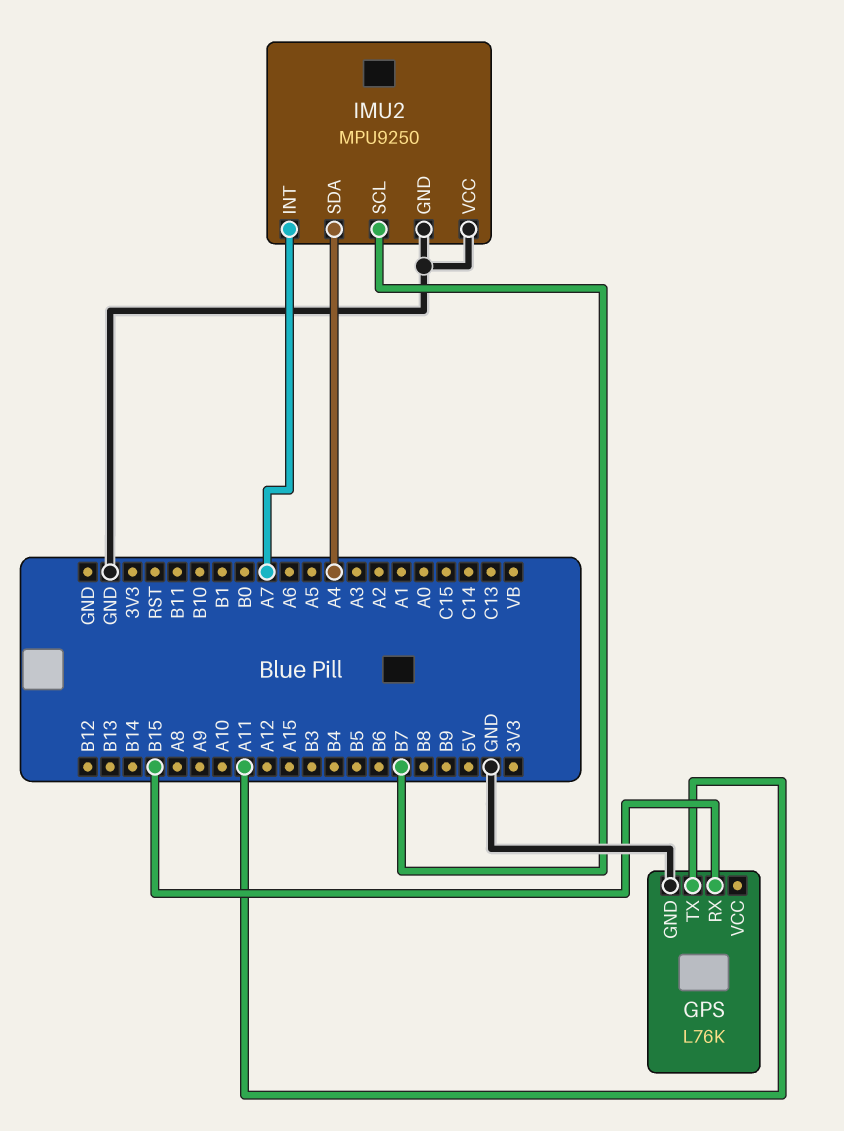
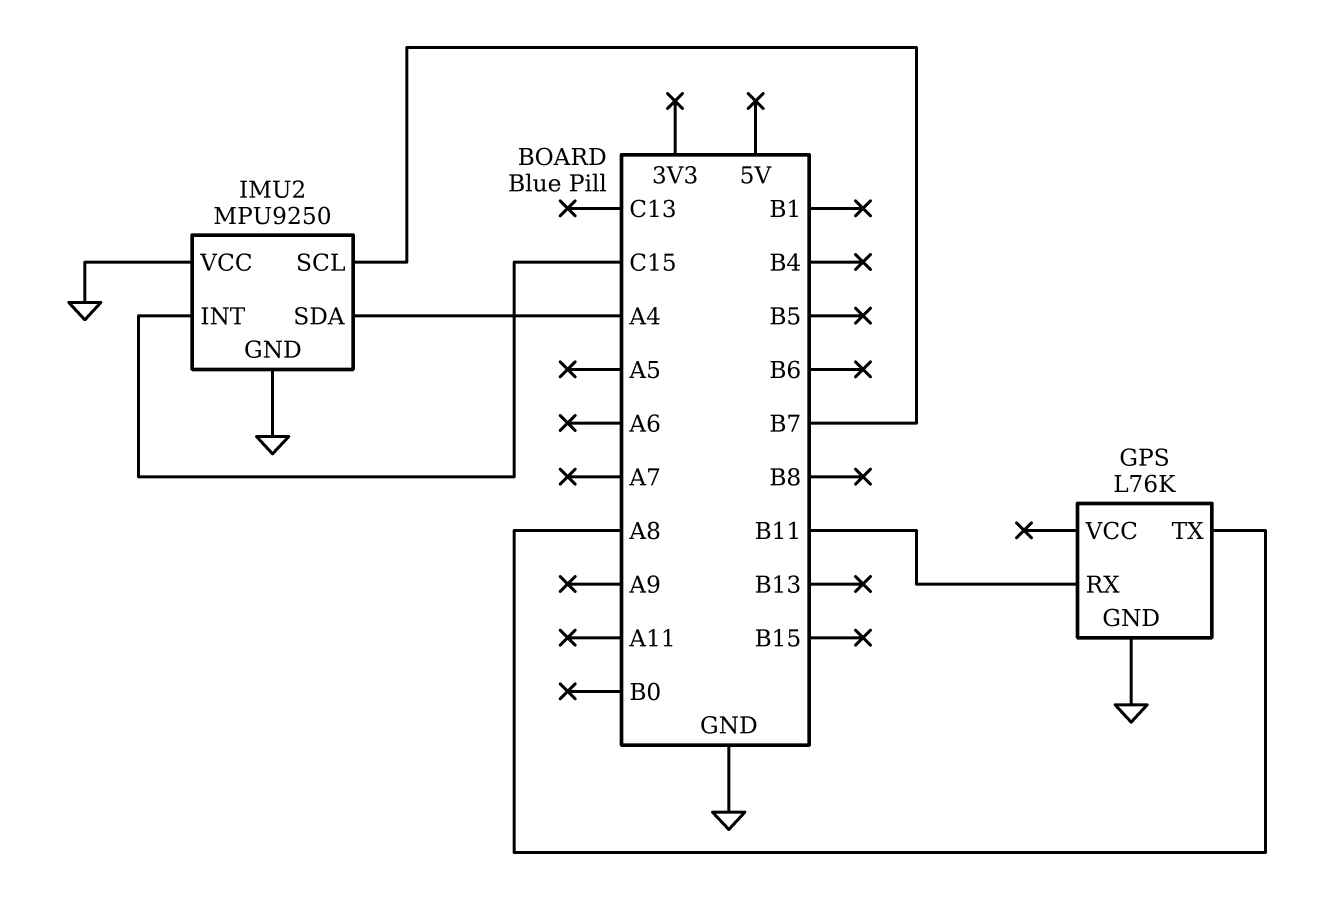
GPS pin RX: B15 -> B11
GPS pin TX: A11 -> A8
IMU2 pin INT: A7 -> C15

